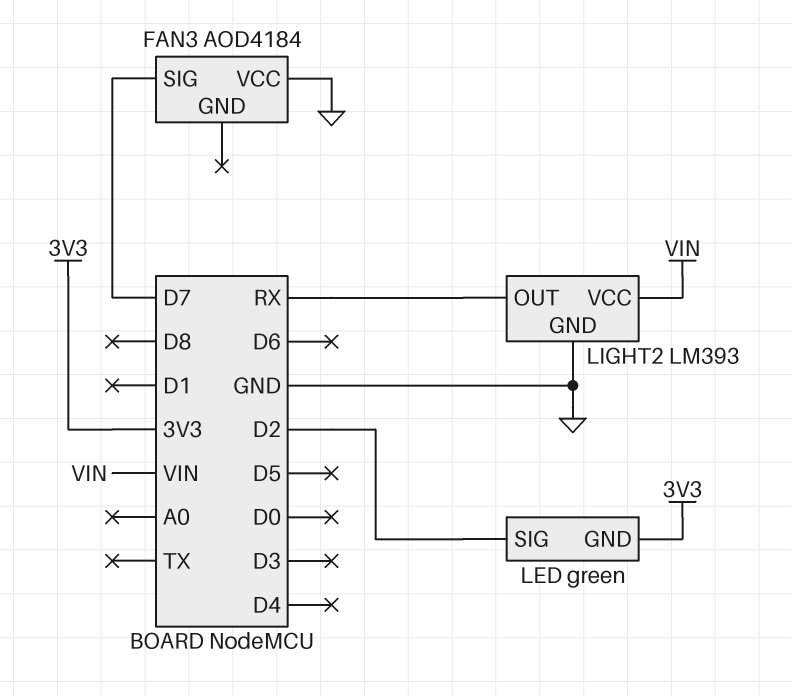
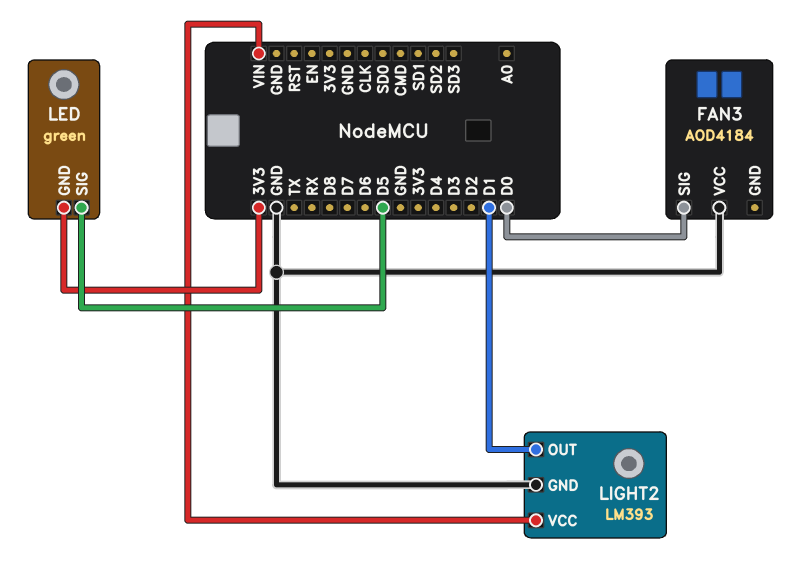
FAN3 pin SIG: D7 -> D0
LED pin SIG: D2 -> D5
LIGHT2 pin OUT: RX -> D1

